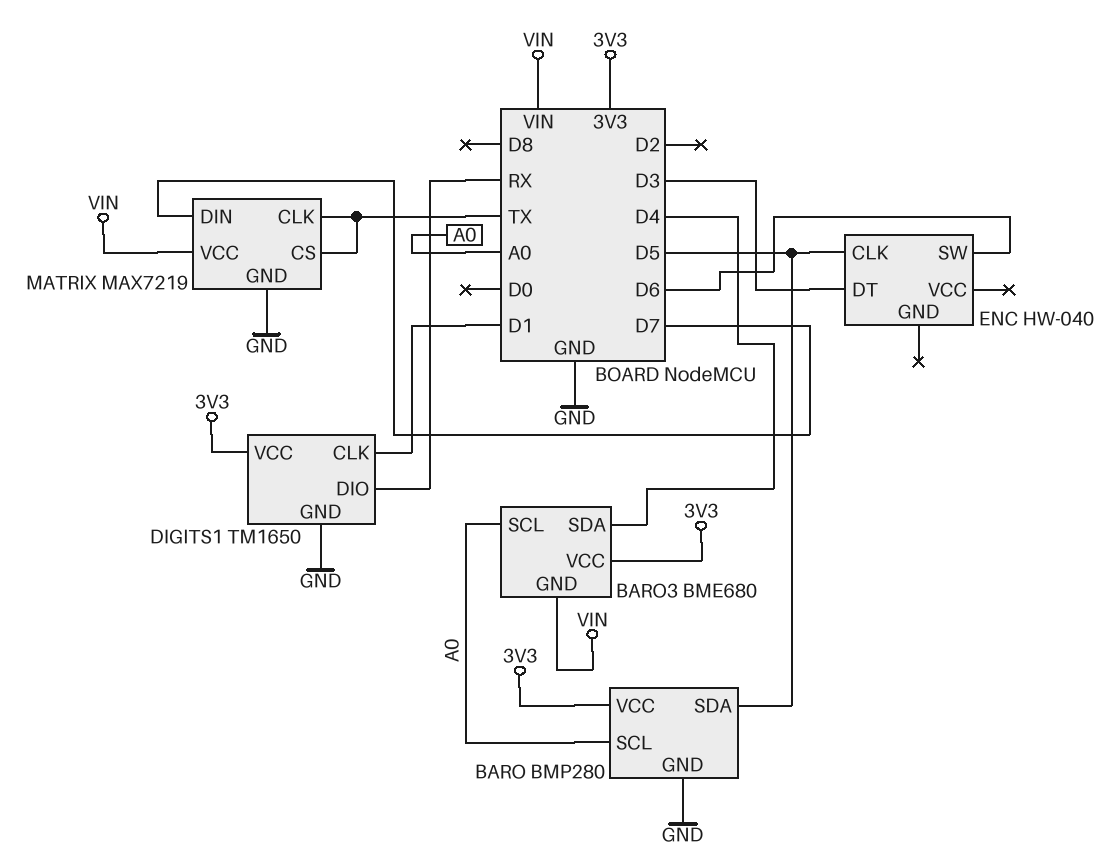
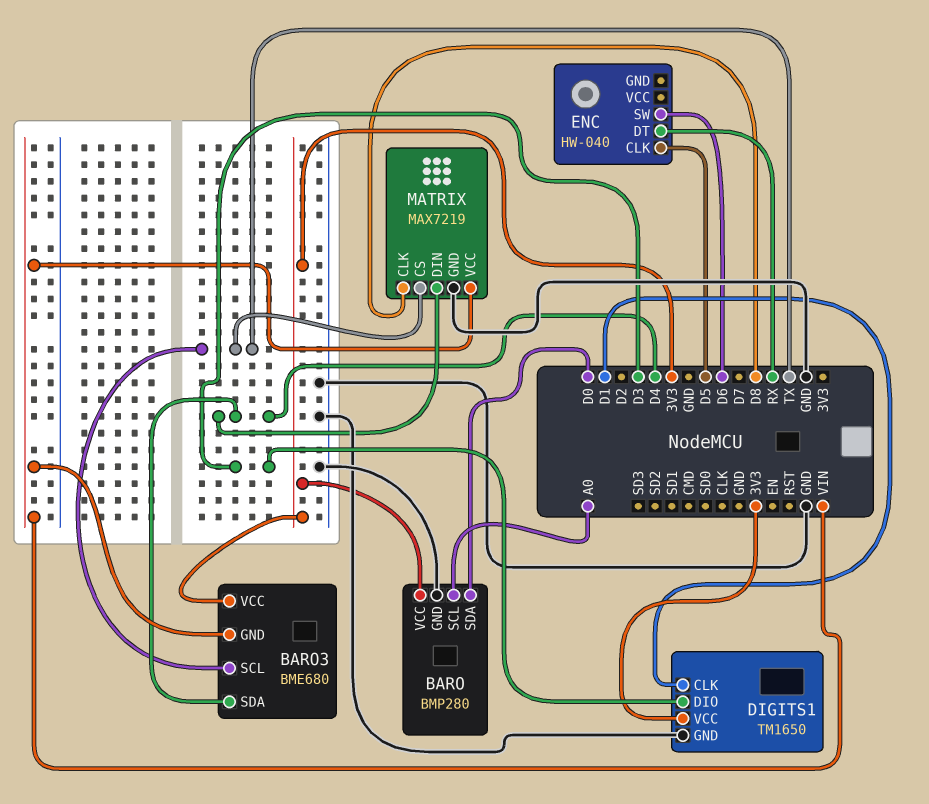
BARO pin SDA: D5 -> D0
BARO3 pin SCL: A0 -> TX
DIGITS1 pin DIO: RX -> D3
ENC pin DT: D3 -> RX
MATRIX pin CLK: TX -> D8
MATRIX pin DIN: D7 -> D4

